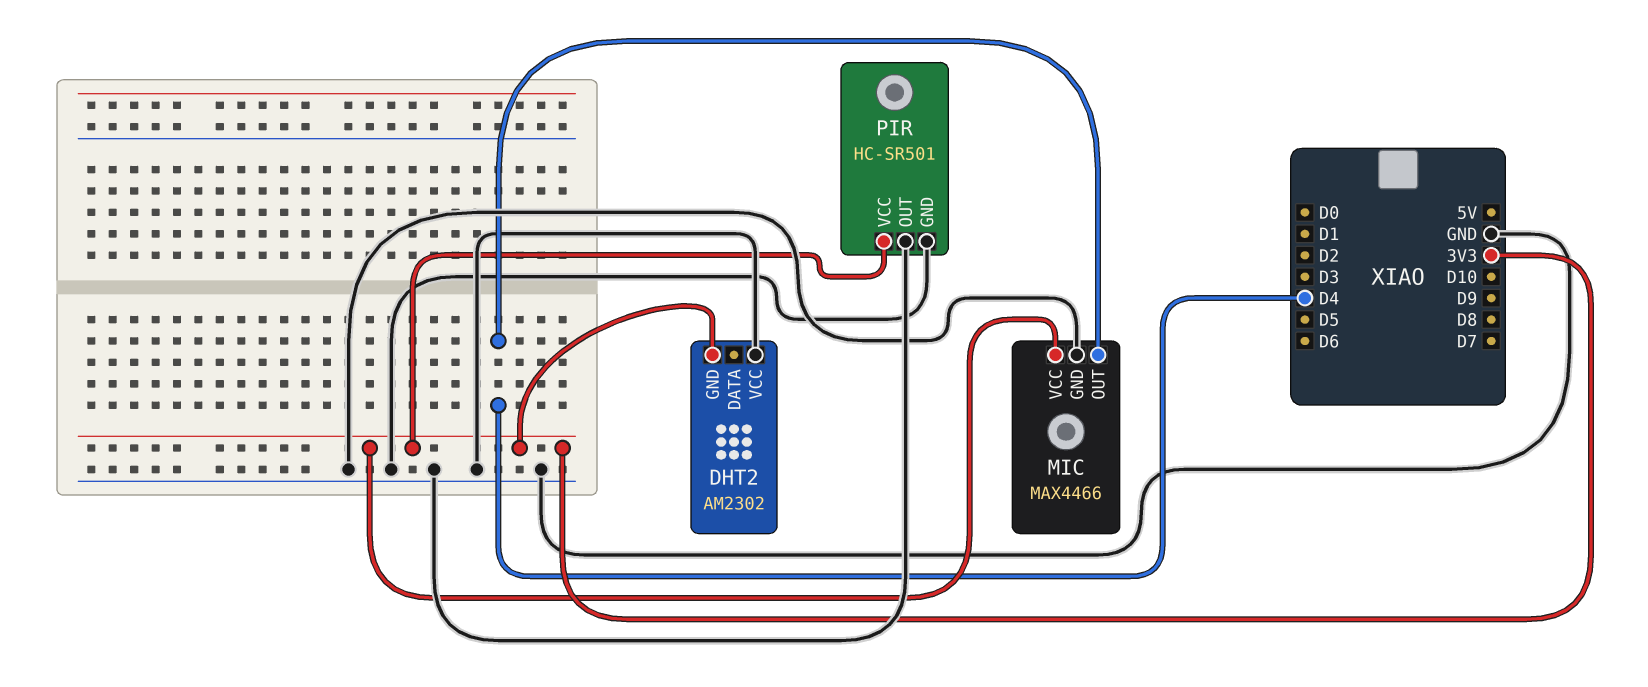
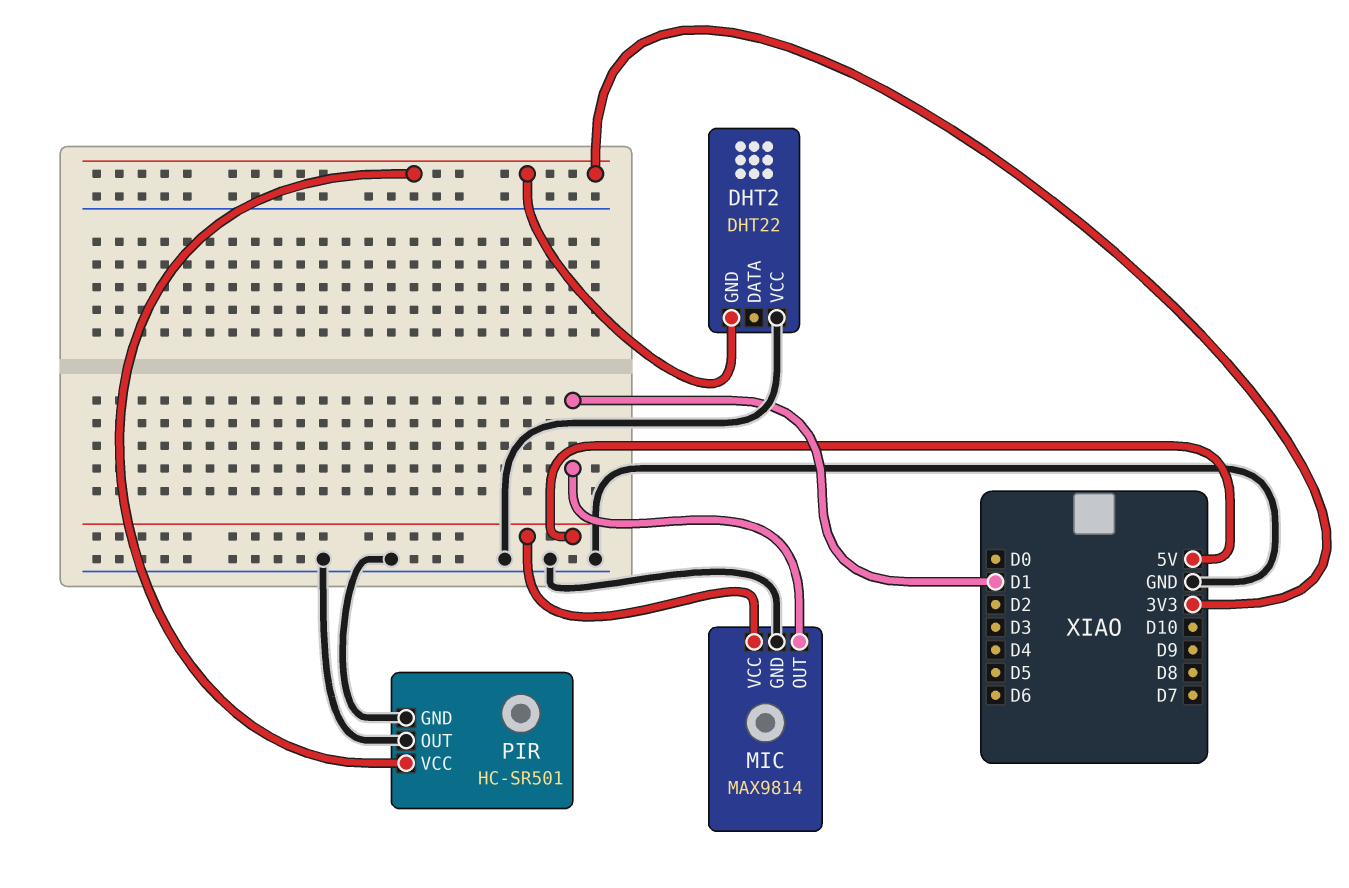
DHT2: AM2302 -> DHT22
MIC: MAX4466 -> MAX9814
MIC pin OUT: D4 -> D1
MIC pin VCC: 3V3 -> 5V

